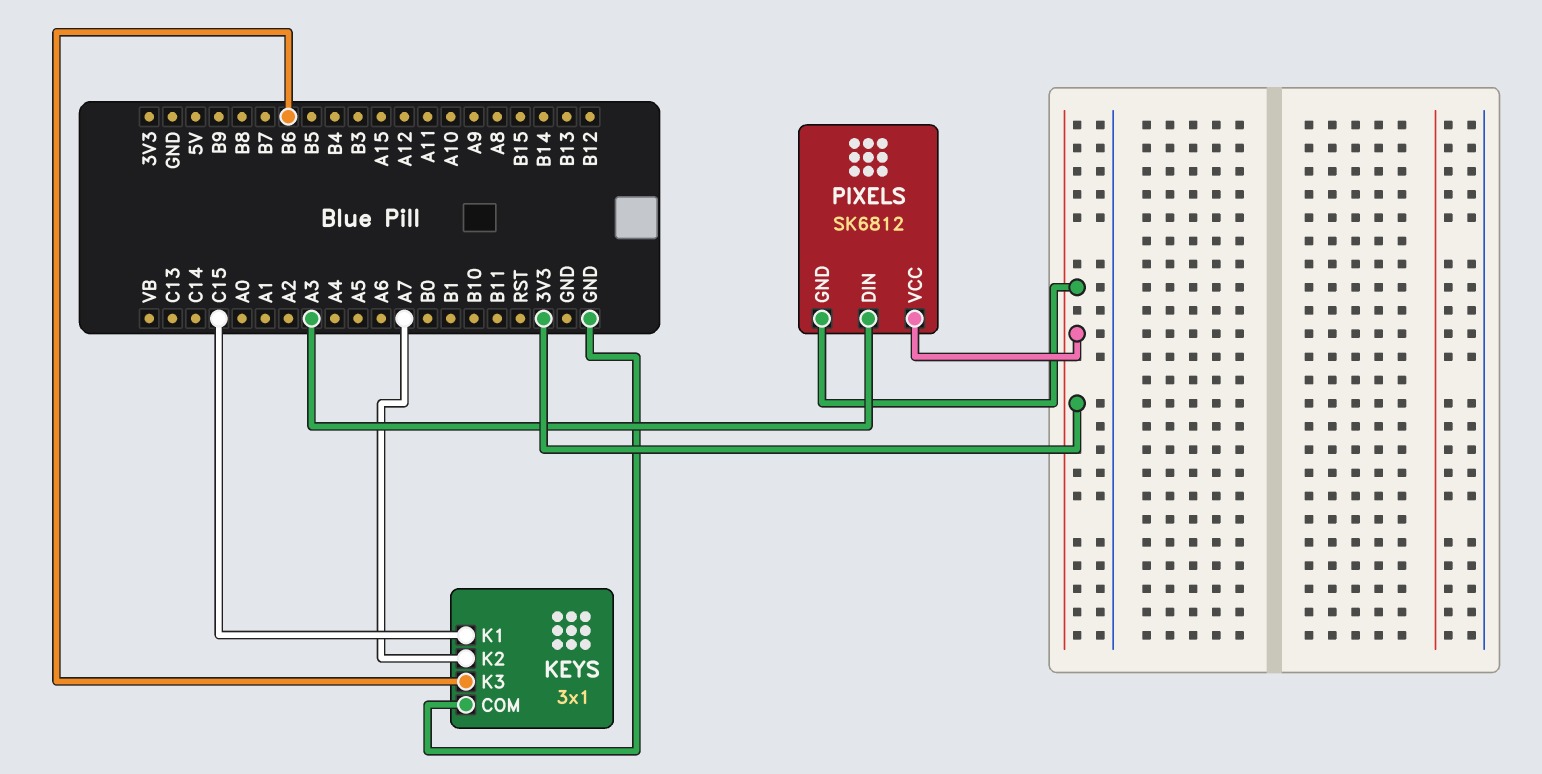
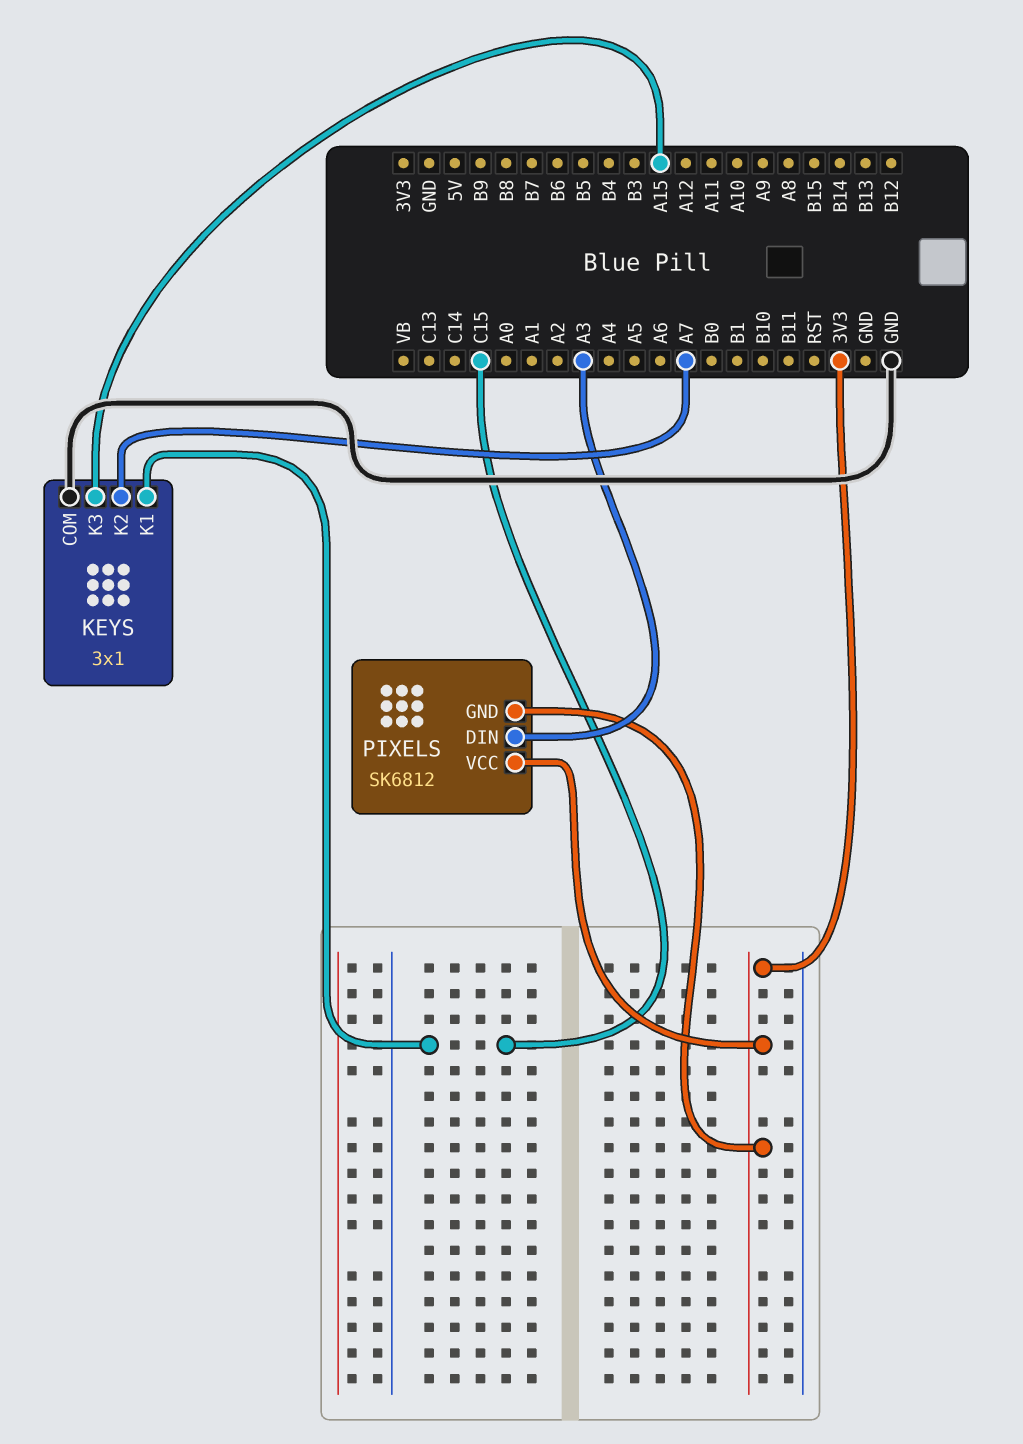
KEYS pin K3: B6 -> A15

